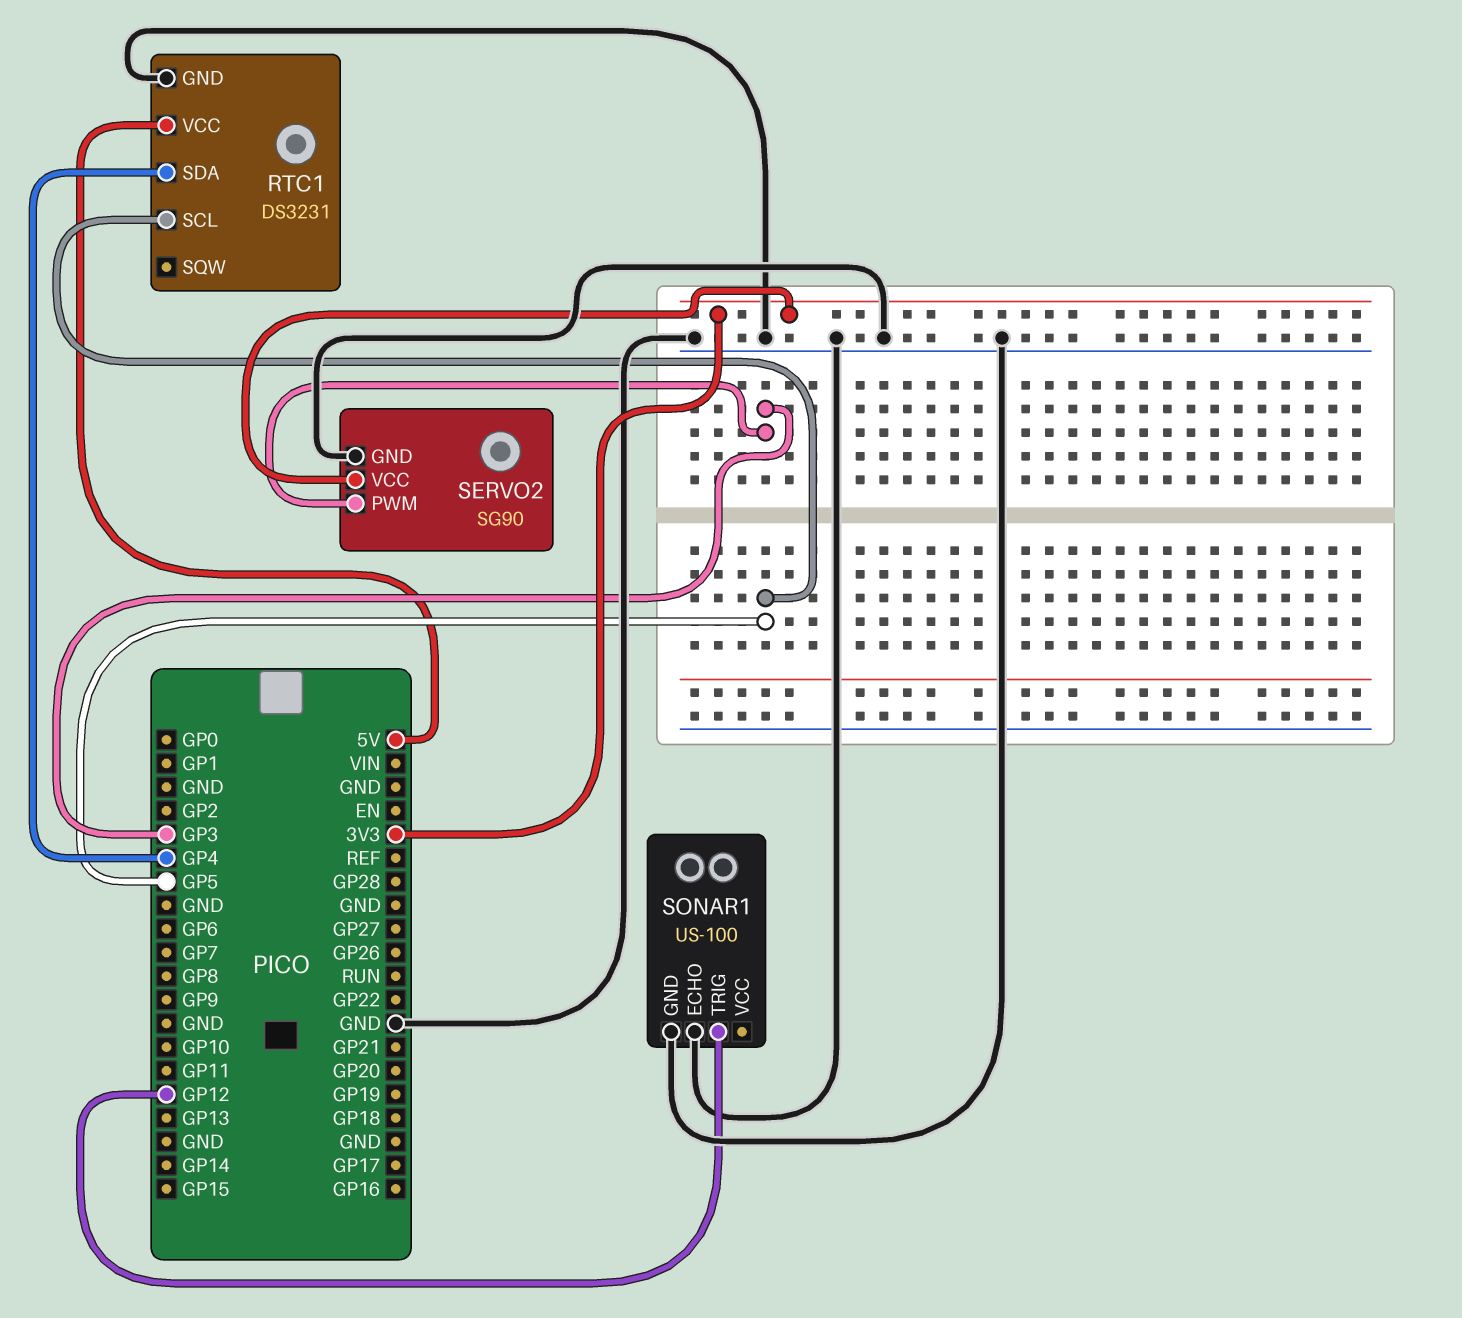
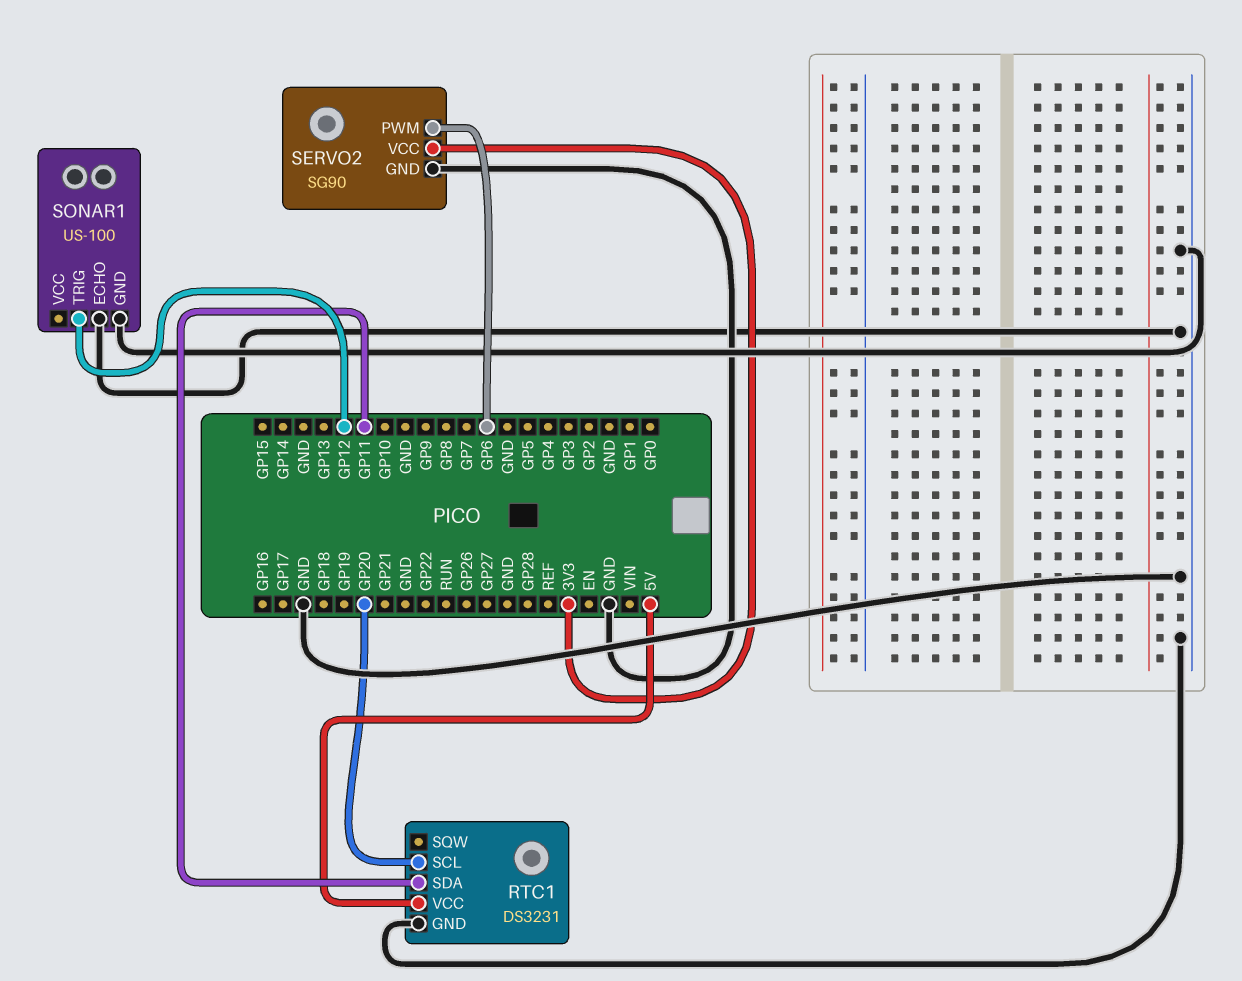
RTC1 pin SCL: GP5 -> GP20
RTC1 pin SDA: GP4 -> GP11
SERVO2 pin PWM: GP3 -> GP6

